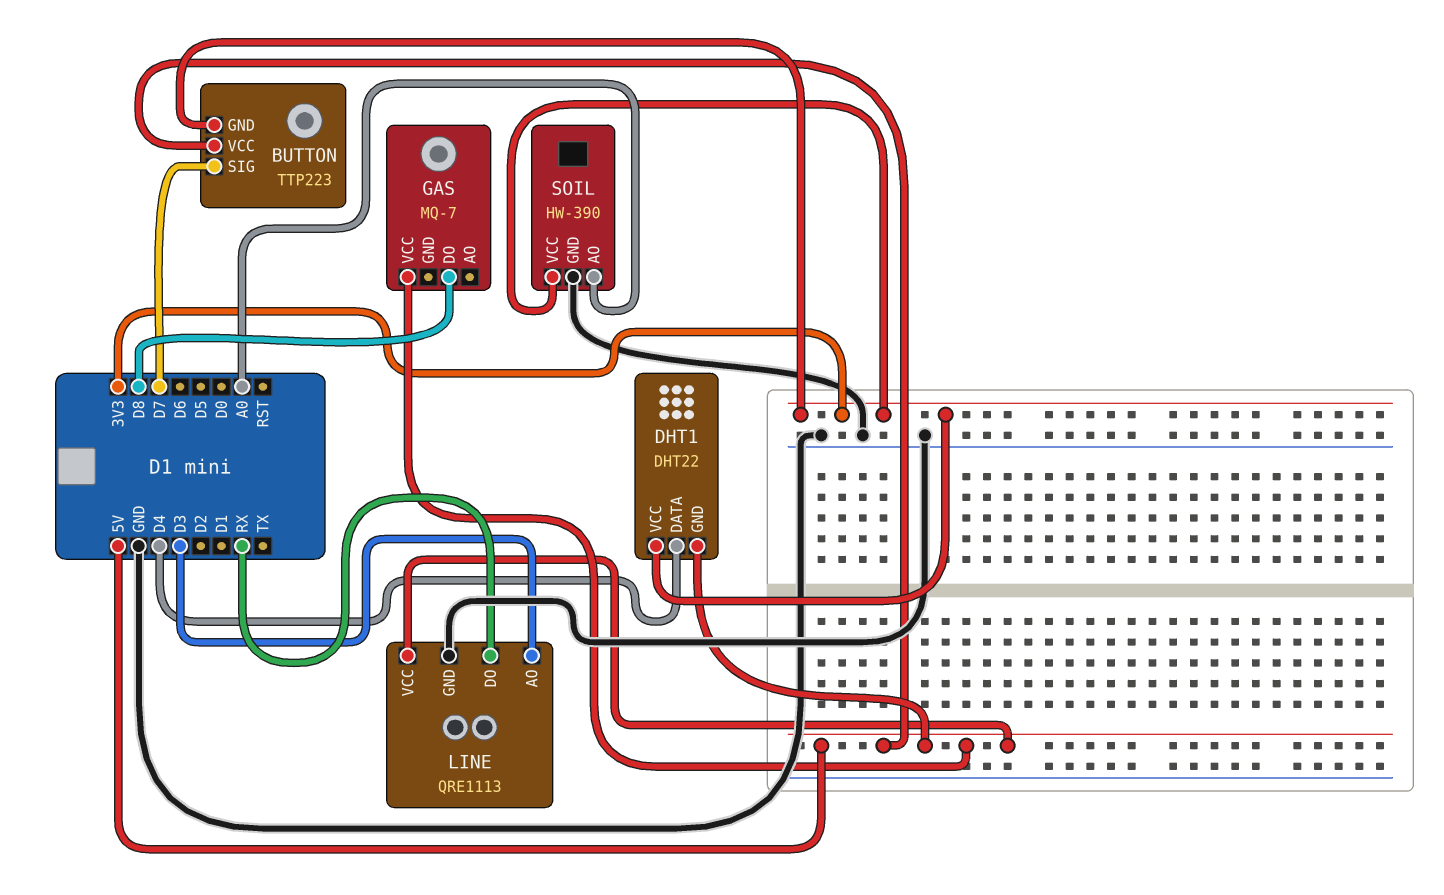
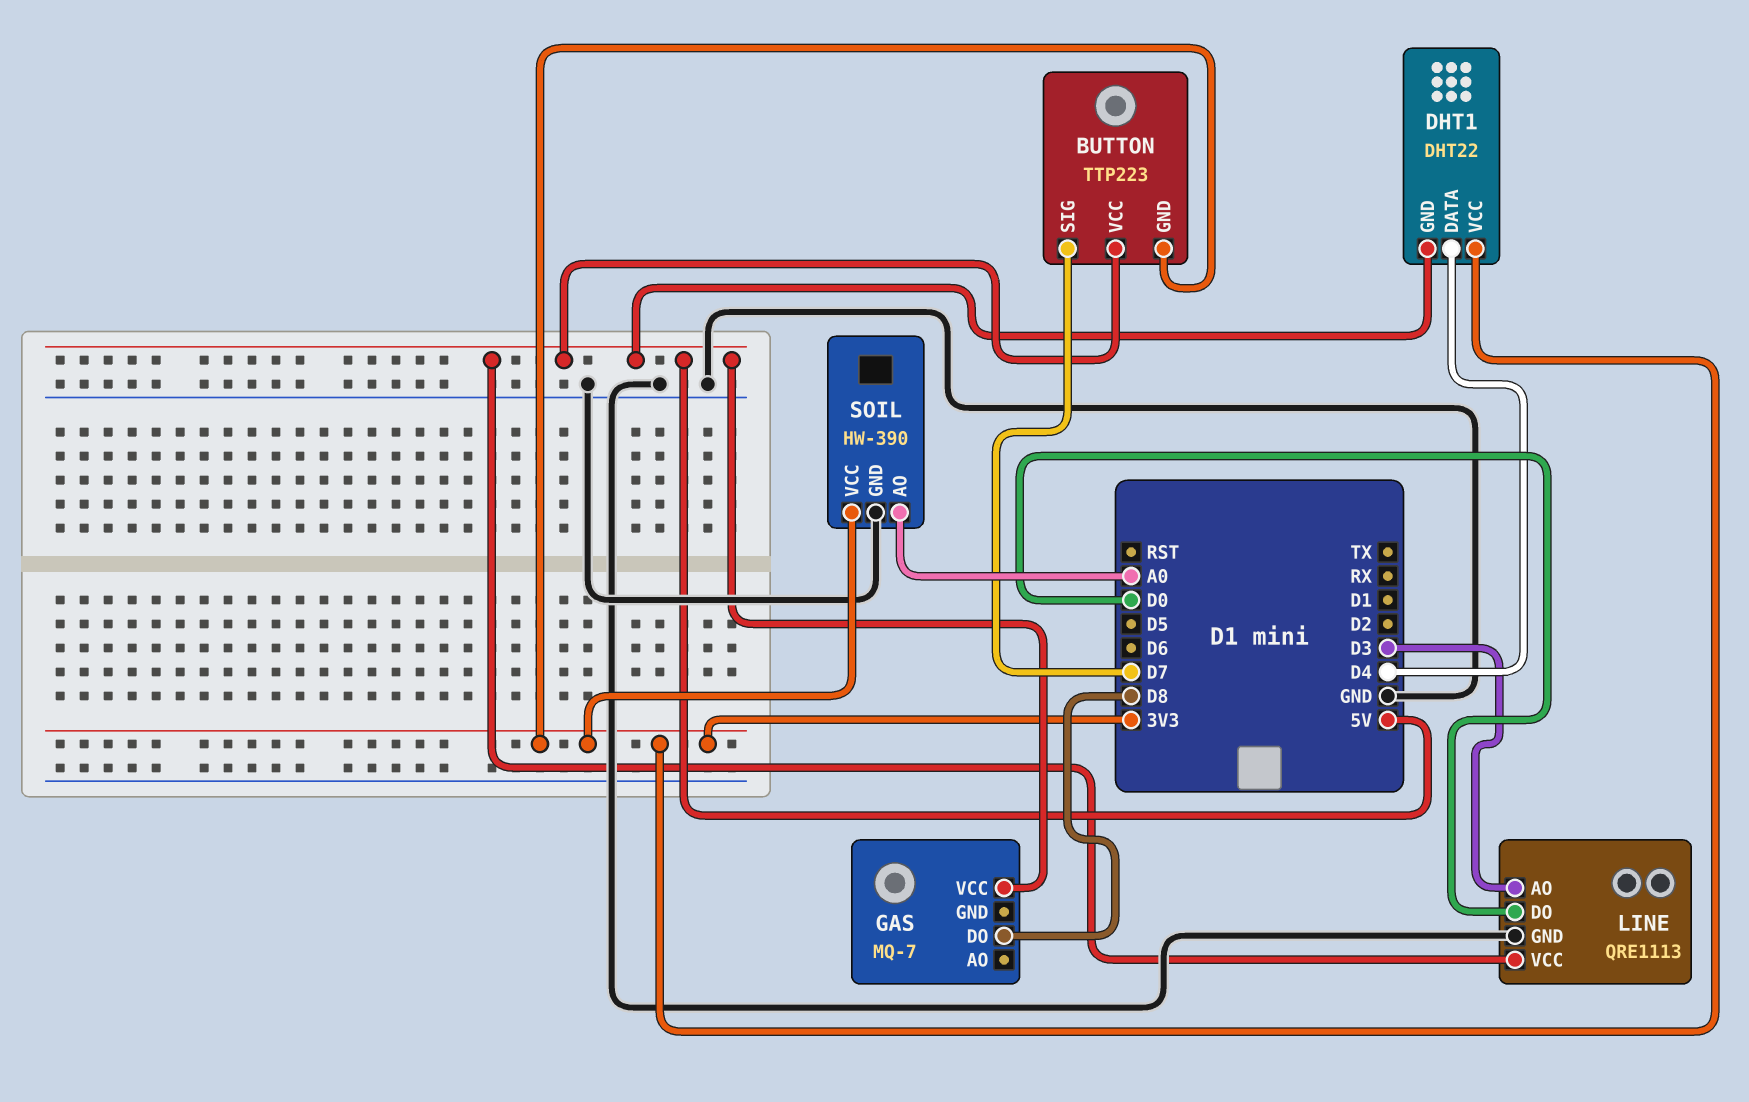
LINE pin DO: RX -> D0

